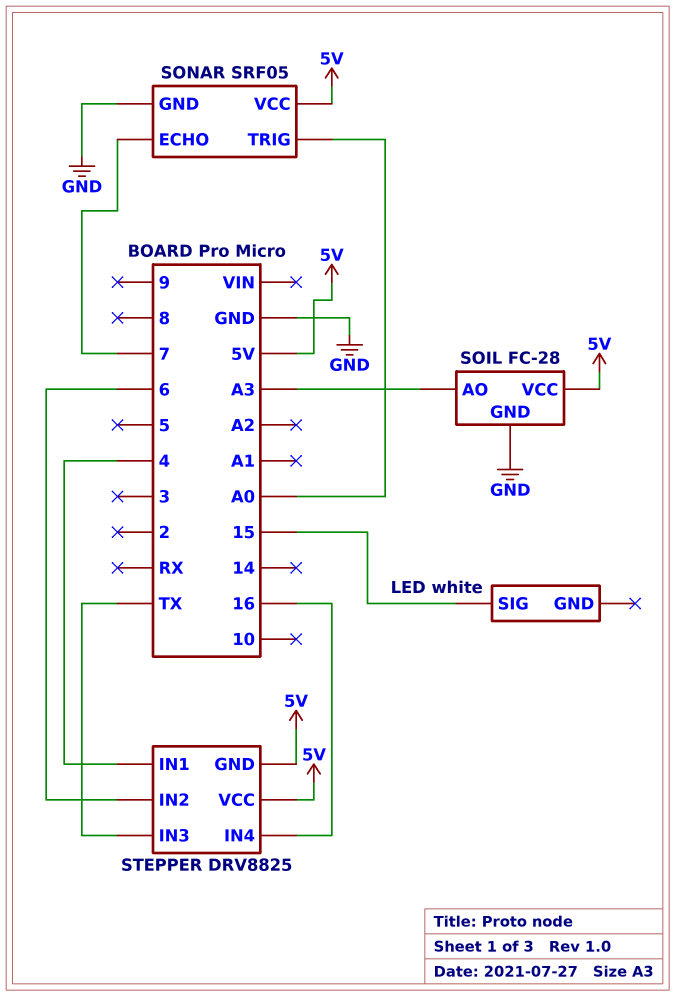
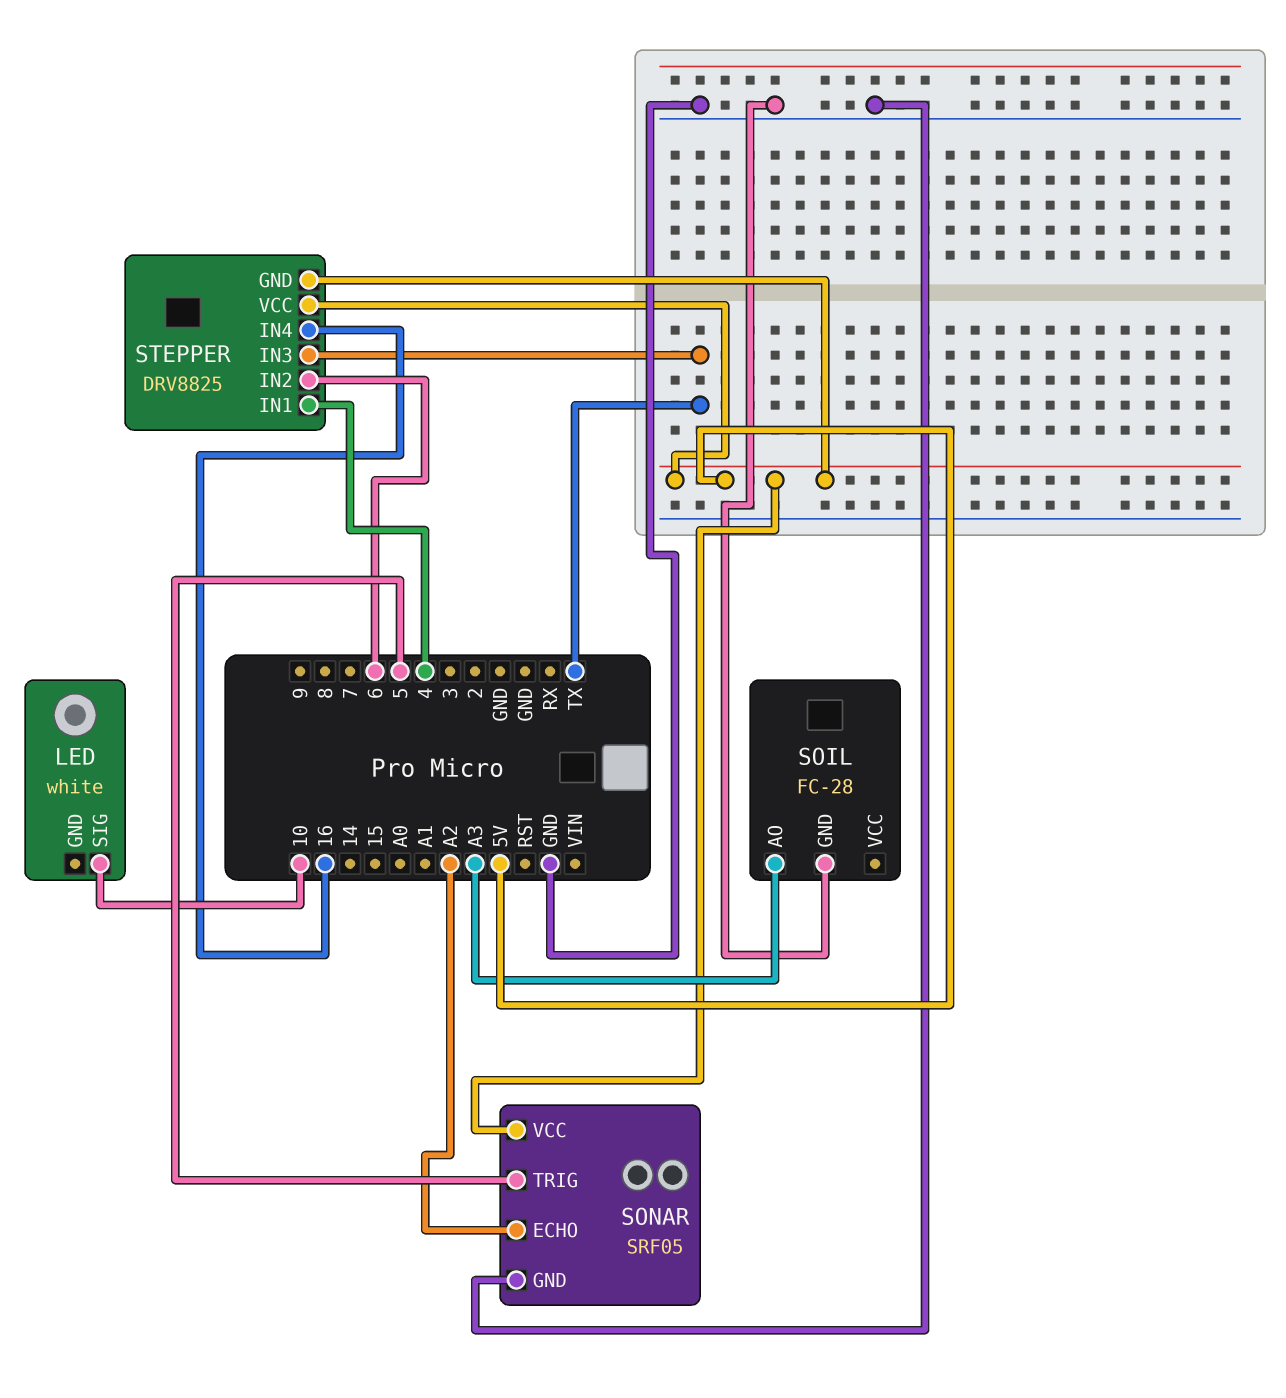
LED pin SIG: 15 -> 10
SOIL pin VCC: 5V -> none
SONAR pin ECHO: 7 -> A2
SONAR pin TRIG: A0 -> 5

